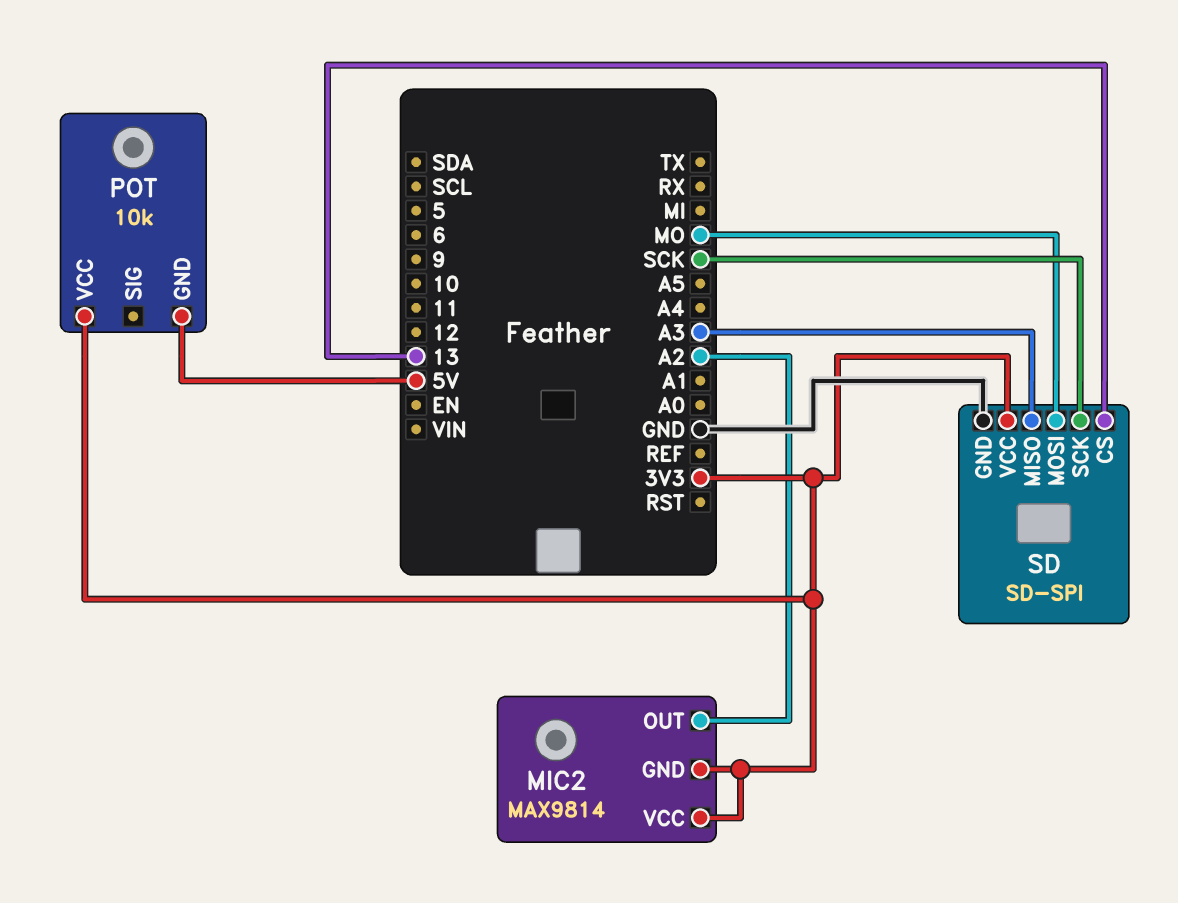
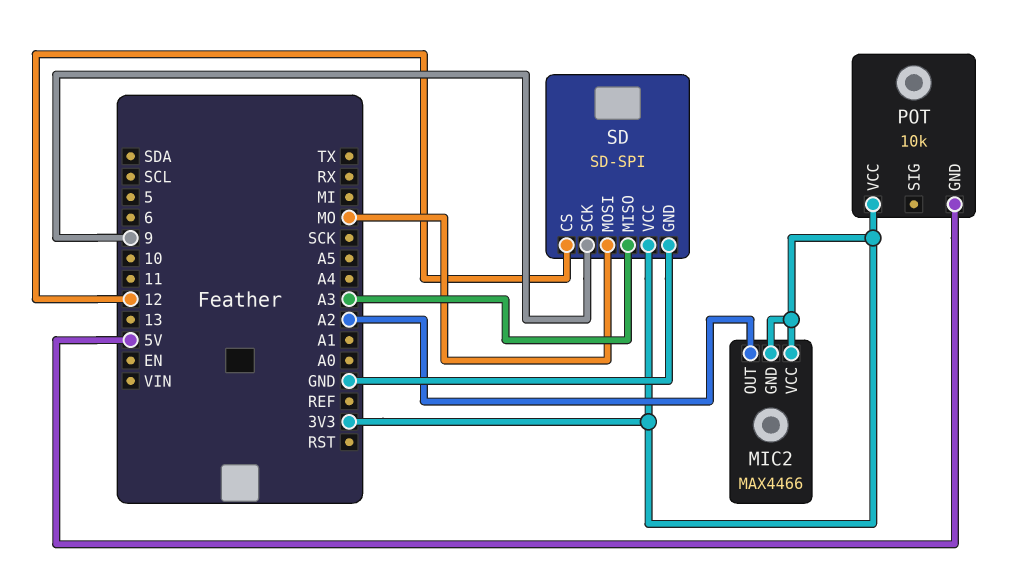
MIC2: MAX9814 -> MAX4466
SD pin CS: 13 -> 12
SD pin SCK: SCK -> 9

